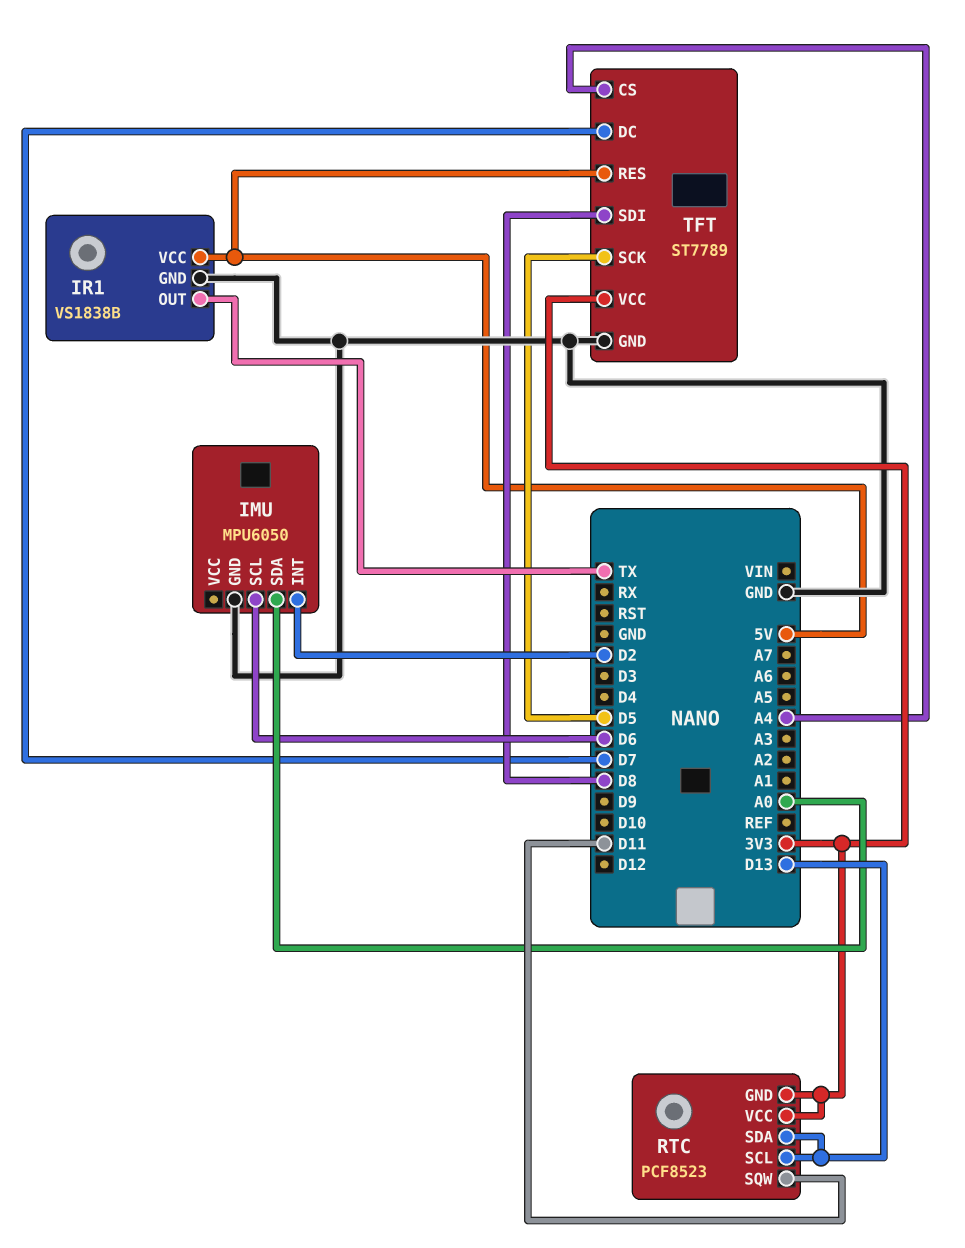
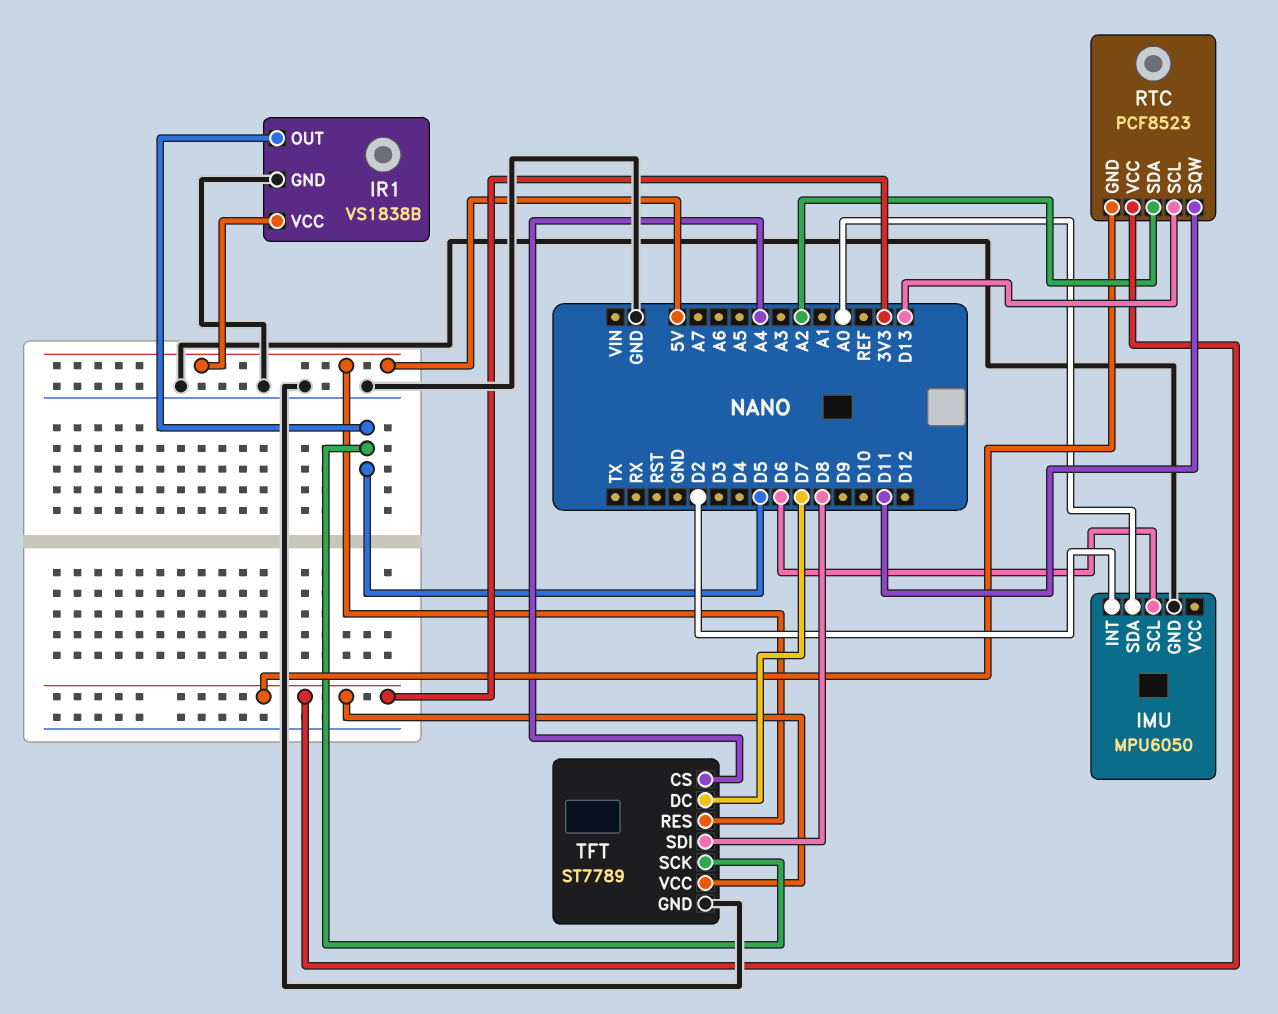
IR1 pin OUT: TX -> D5
RTC pin SDA: D13 -> A2

